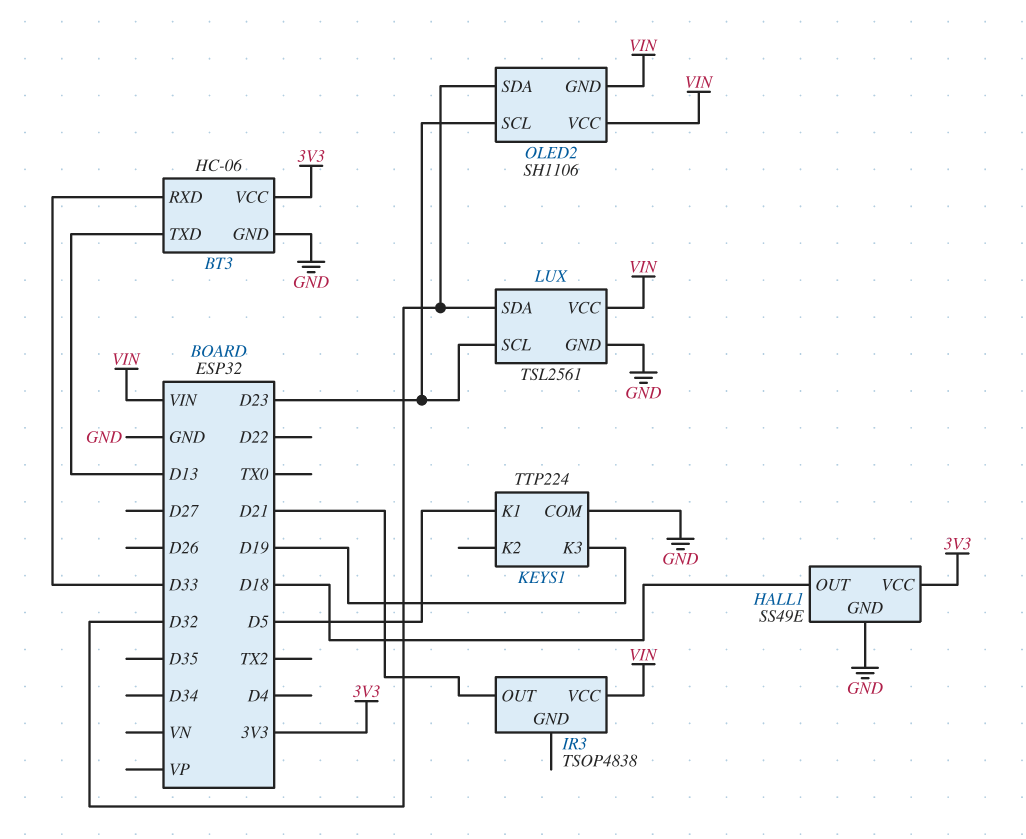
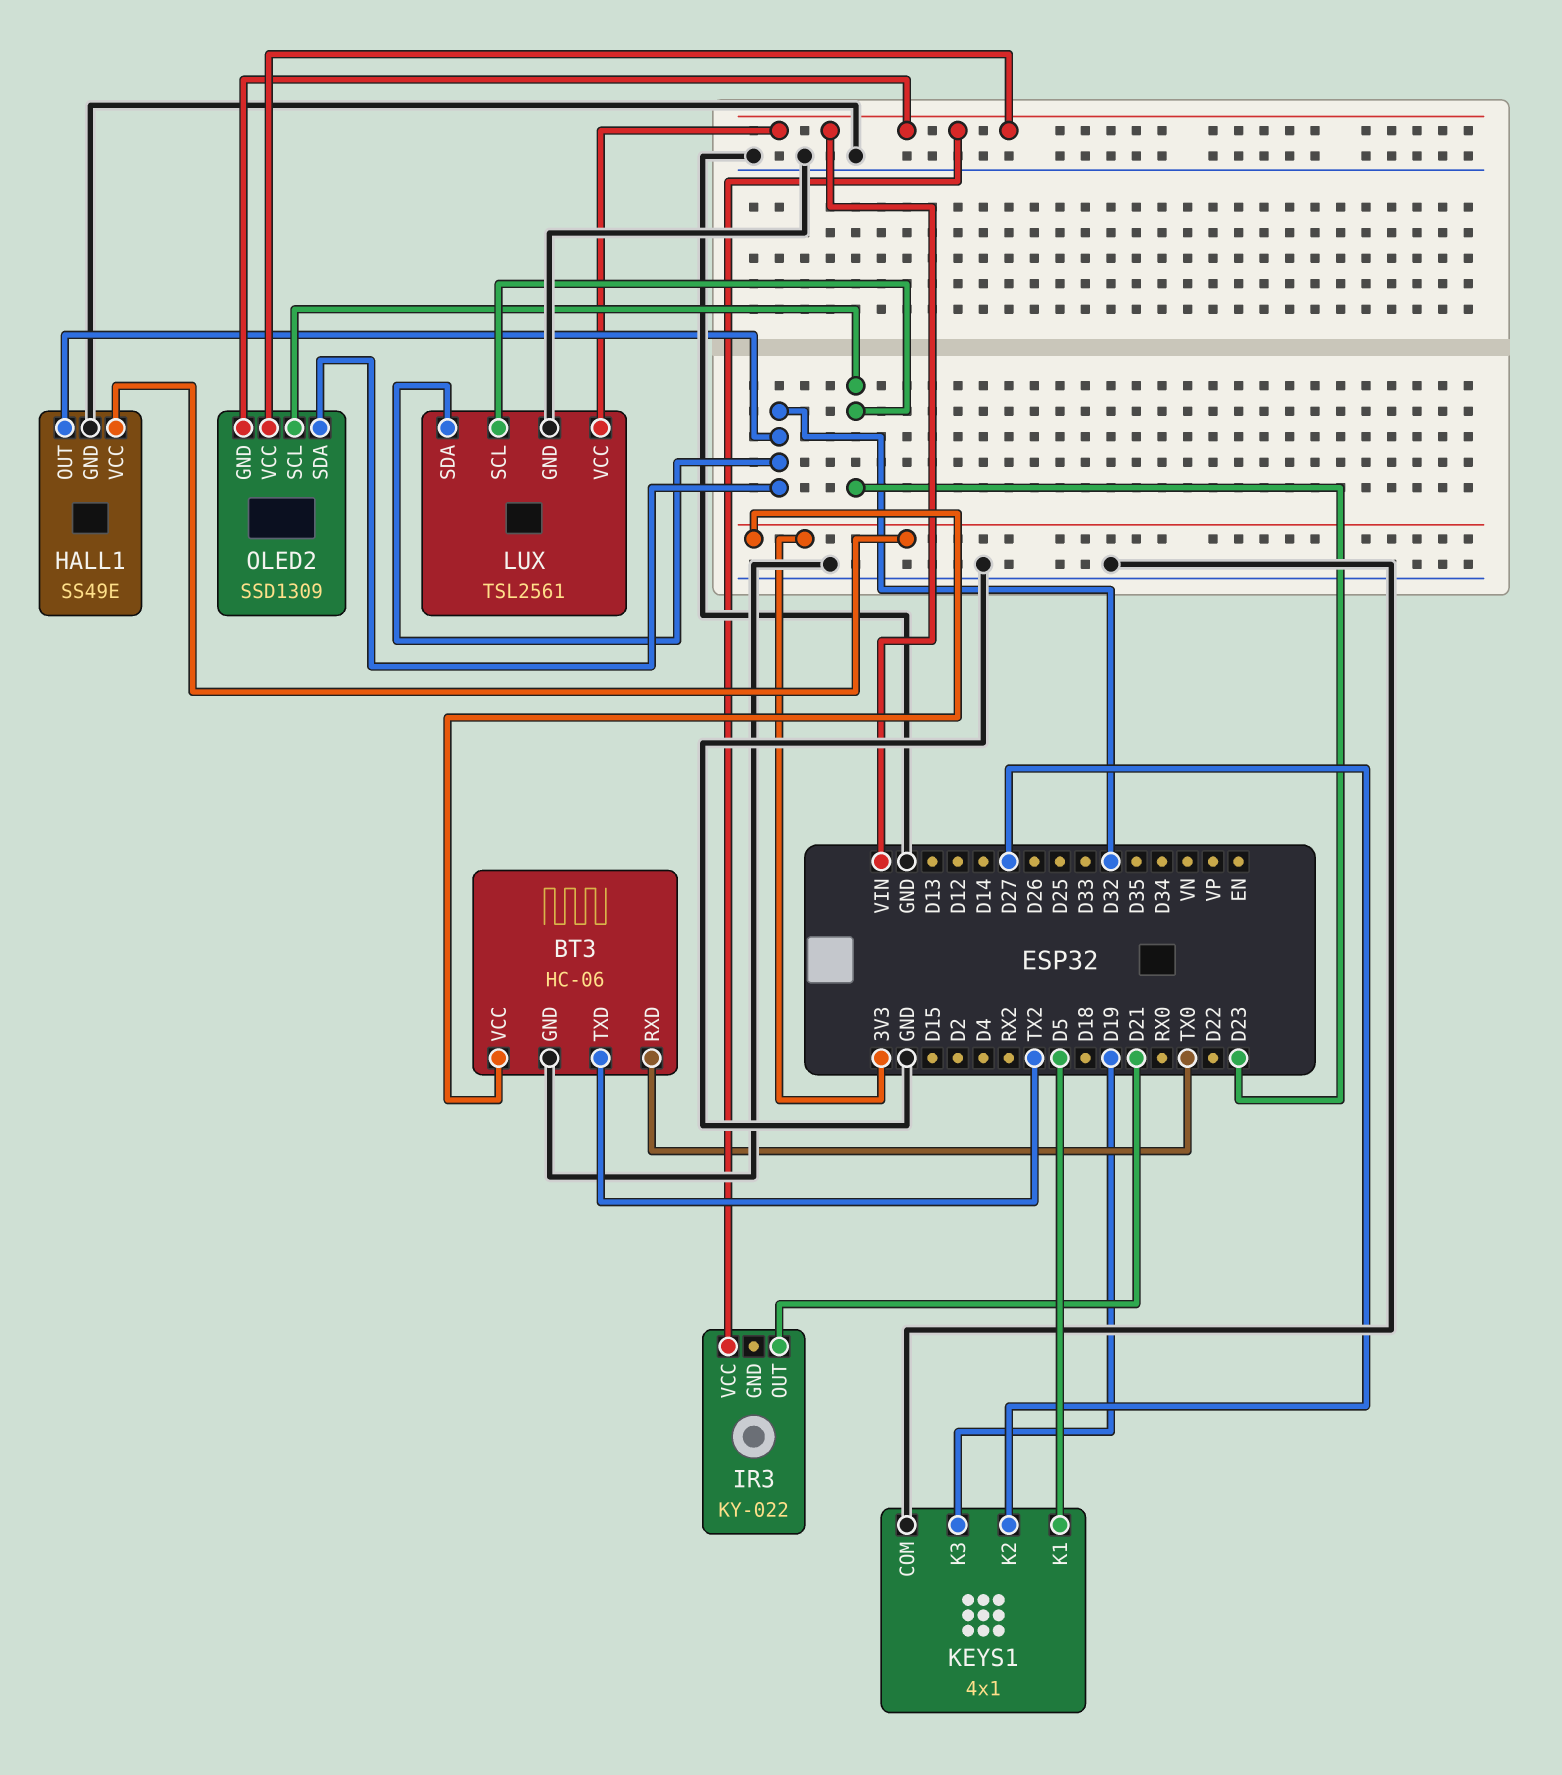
BT3 pin RXD: D33 -> TX0
BT3 pin TXD: D13 -> TX2
HALL1 pin OUT: D18 -> D32
IR3: TSOP4838 -> KY-022
KEYS1: TTP224 -> 4x1
KEYS1 pin K2: none -> D27
OLED2: SH1106 -> SSD1309

